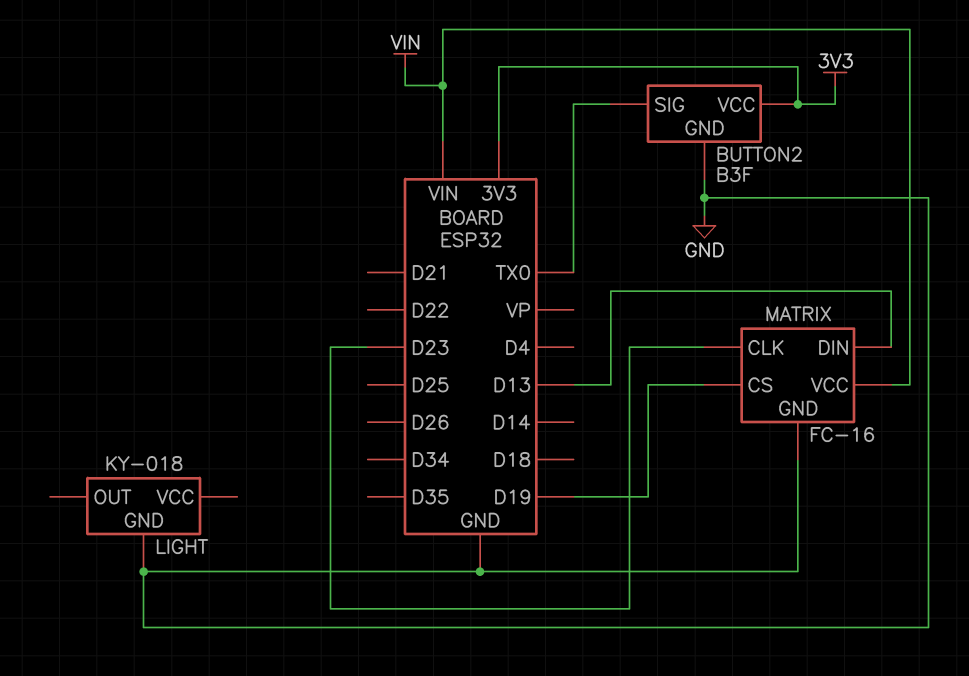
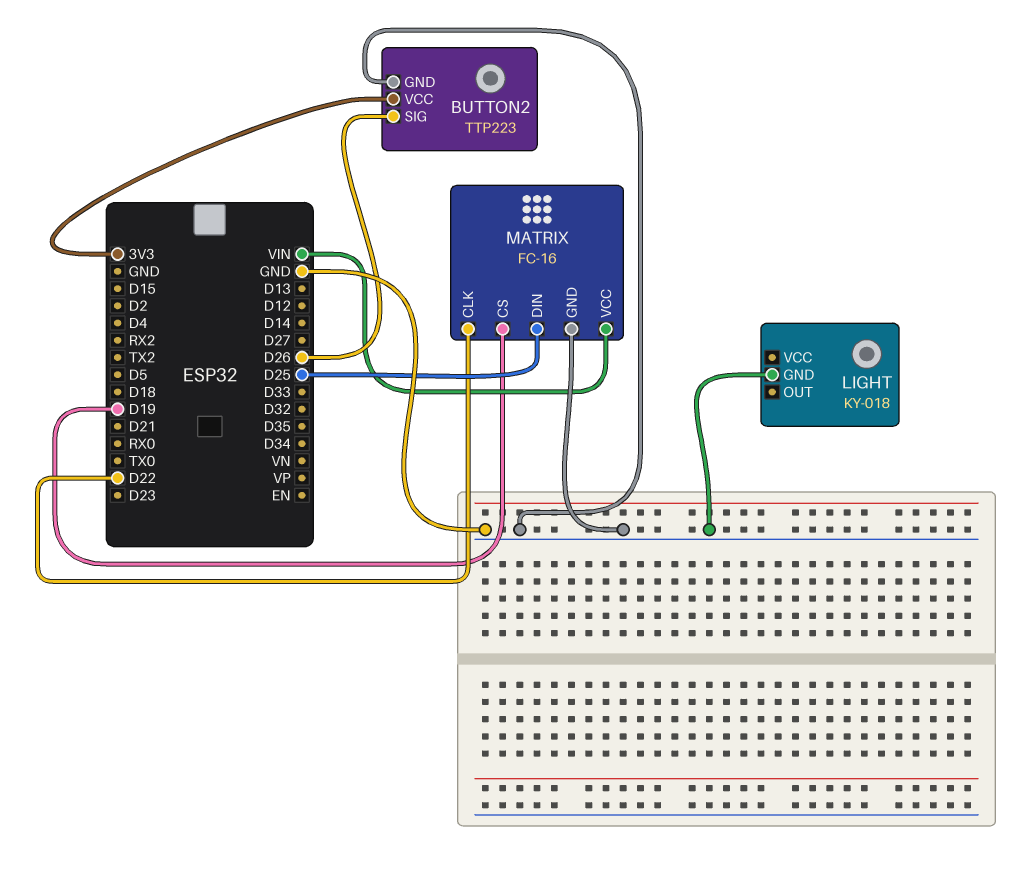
BUTTON2: B3F -> TTP223
BUTTON2 pin SIG: TX0 -> D26
MATRIX pin CLK: D23 -> D22
MATRIX pin DIN: D13 -> D25

